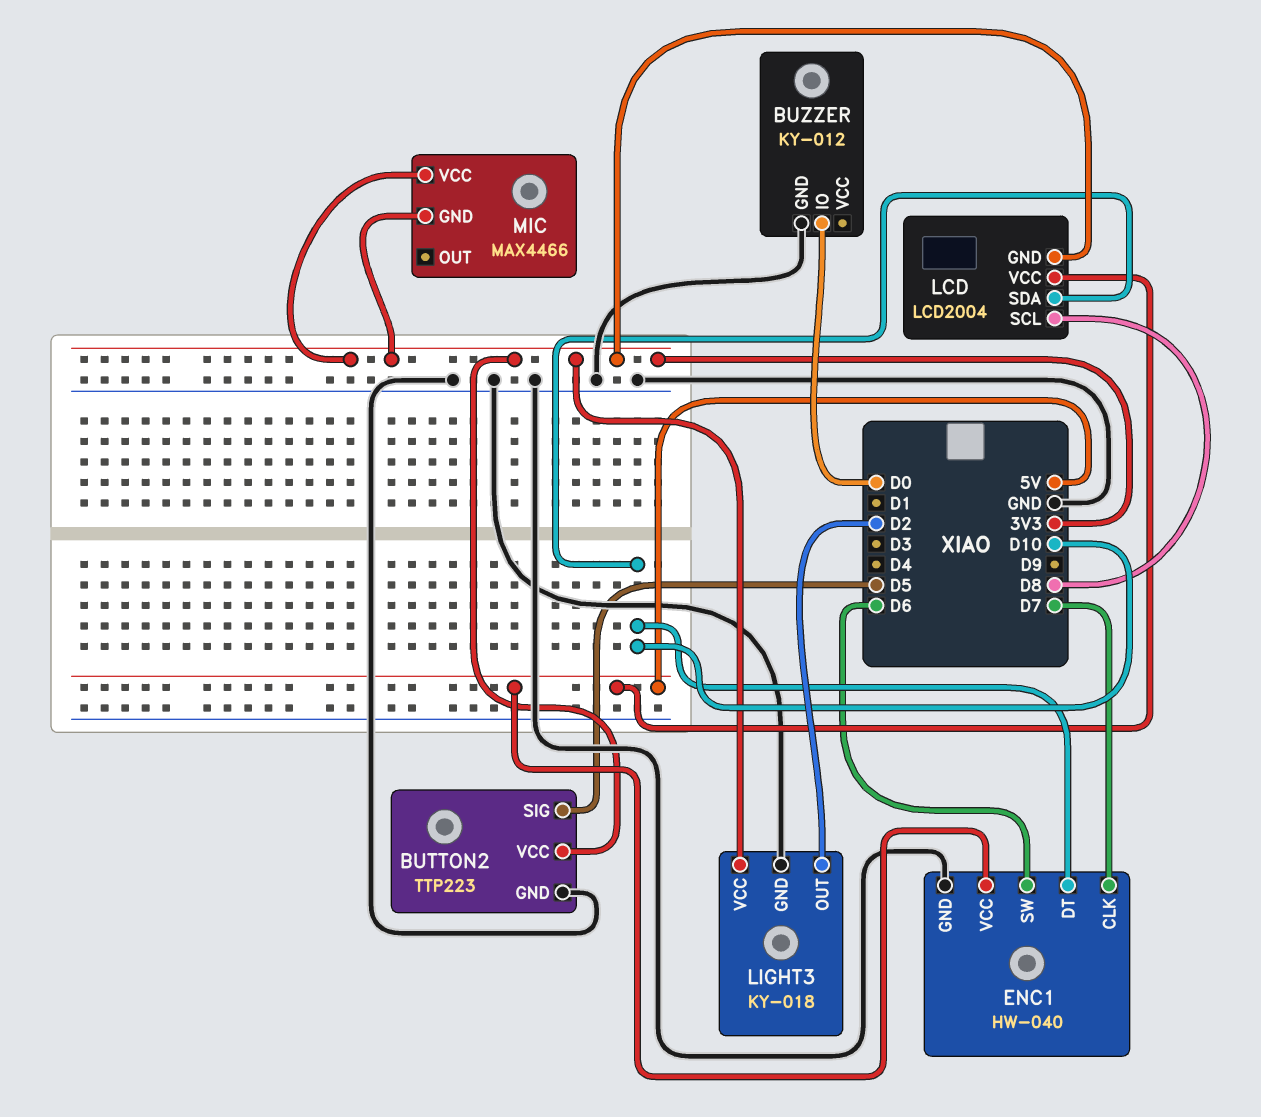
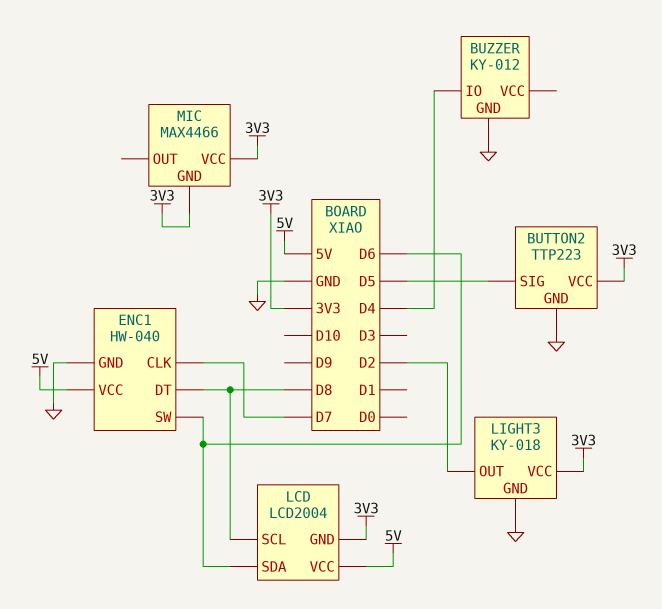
BUZZER pin IO: D0 -> D4
ENC1 pin DT: D10 -> D8
LCD pin SDA: D10 -> D6

